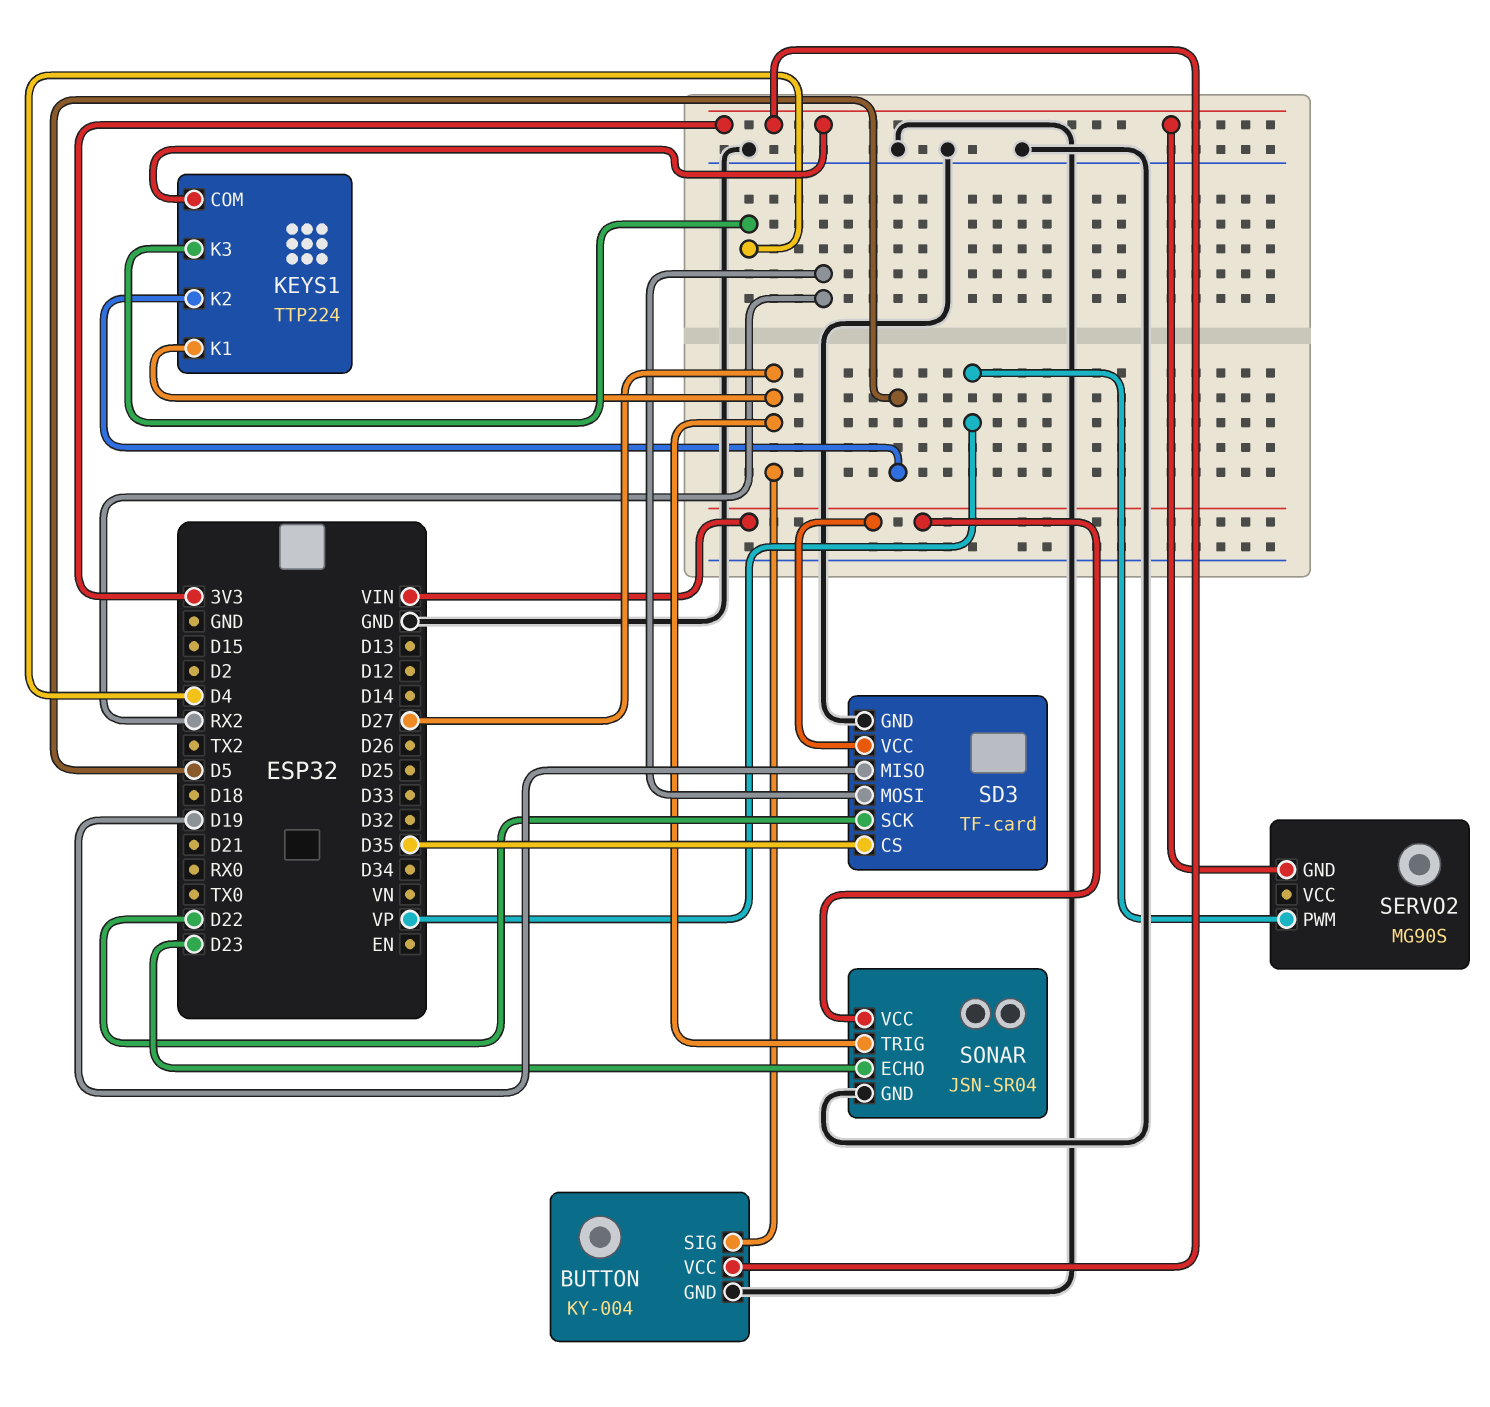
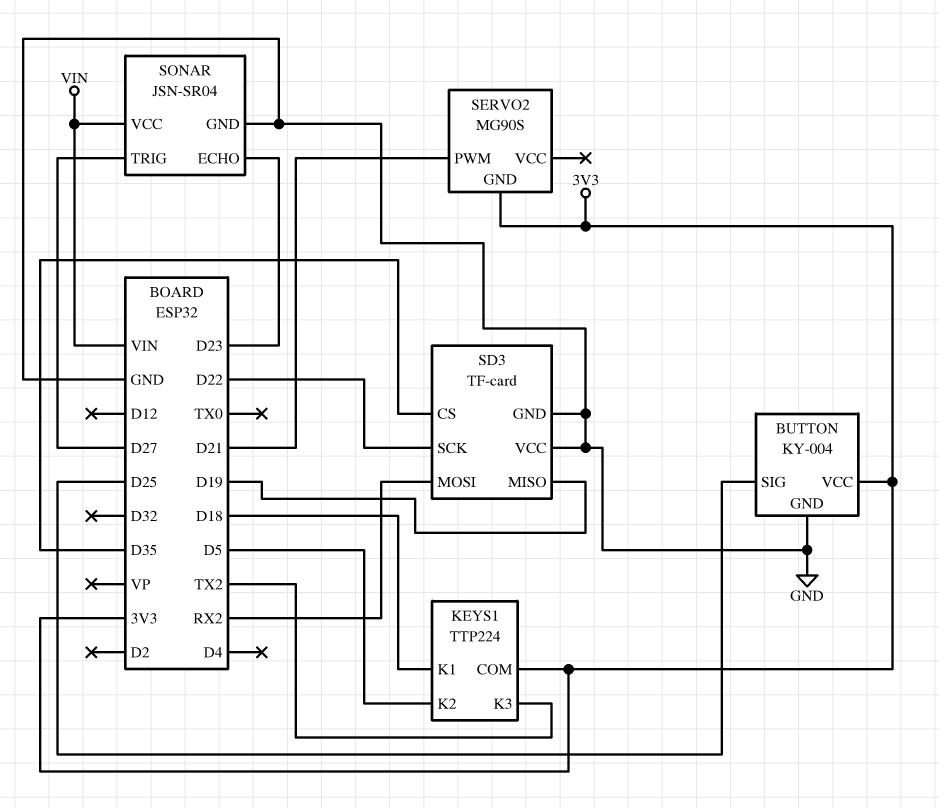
BUTTON pin SIG: D27 -> D25
KEYS1 pin K1: D27 -> D18
KEYS1 pin K3: D4 -> TX2
SD3 pin VCC: VIN -> GND
SERVO2 pin PWM: VP -> D21

